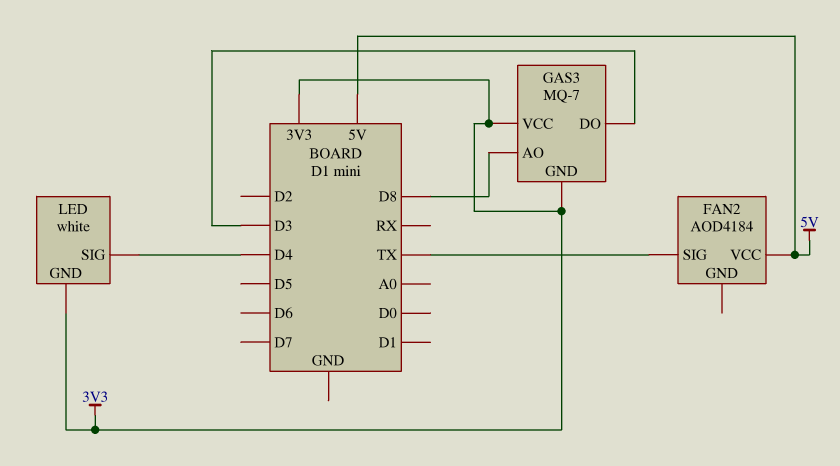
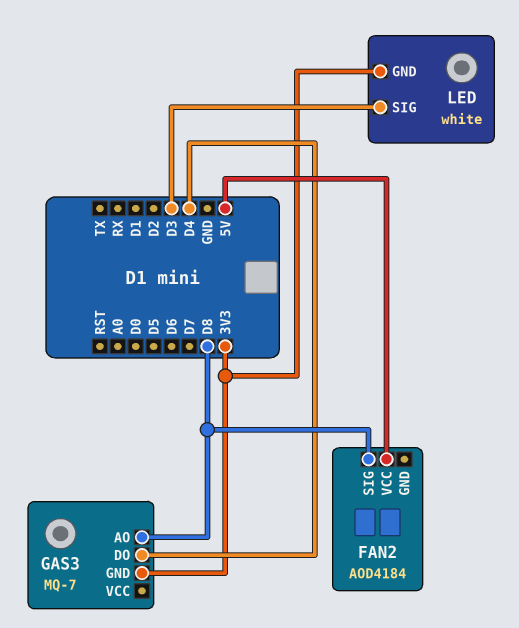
FAN2 pin SIG: TX -> D8
GAS3 pin DO: D3 -> D4
GAS3 pin VCC: 3V3 -> none
LED pin SIG: D4 -> D3

